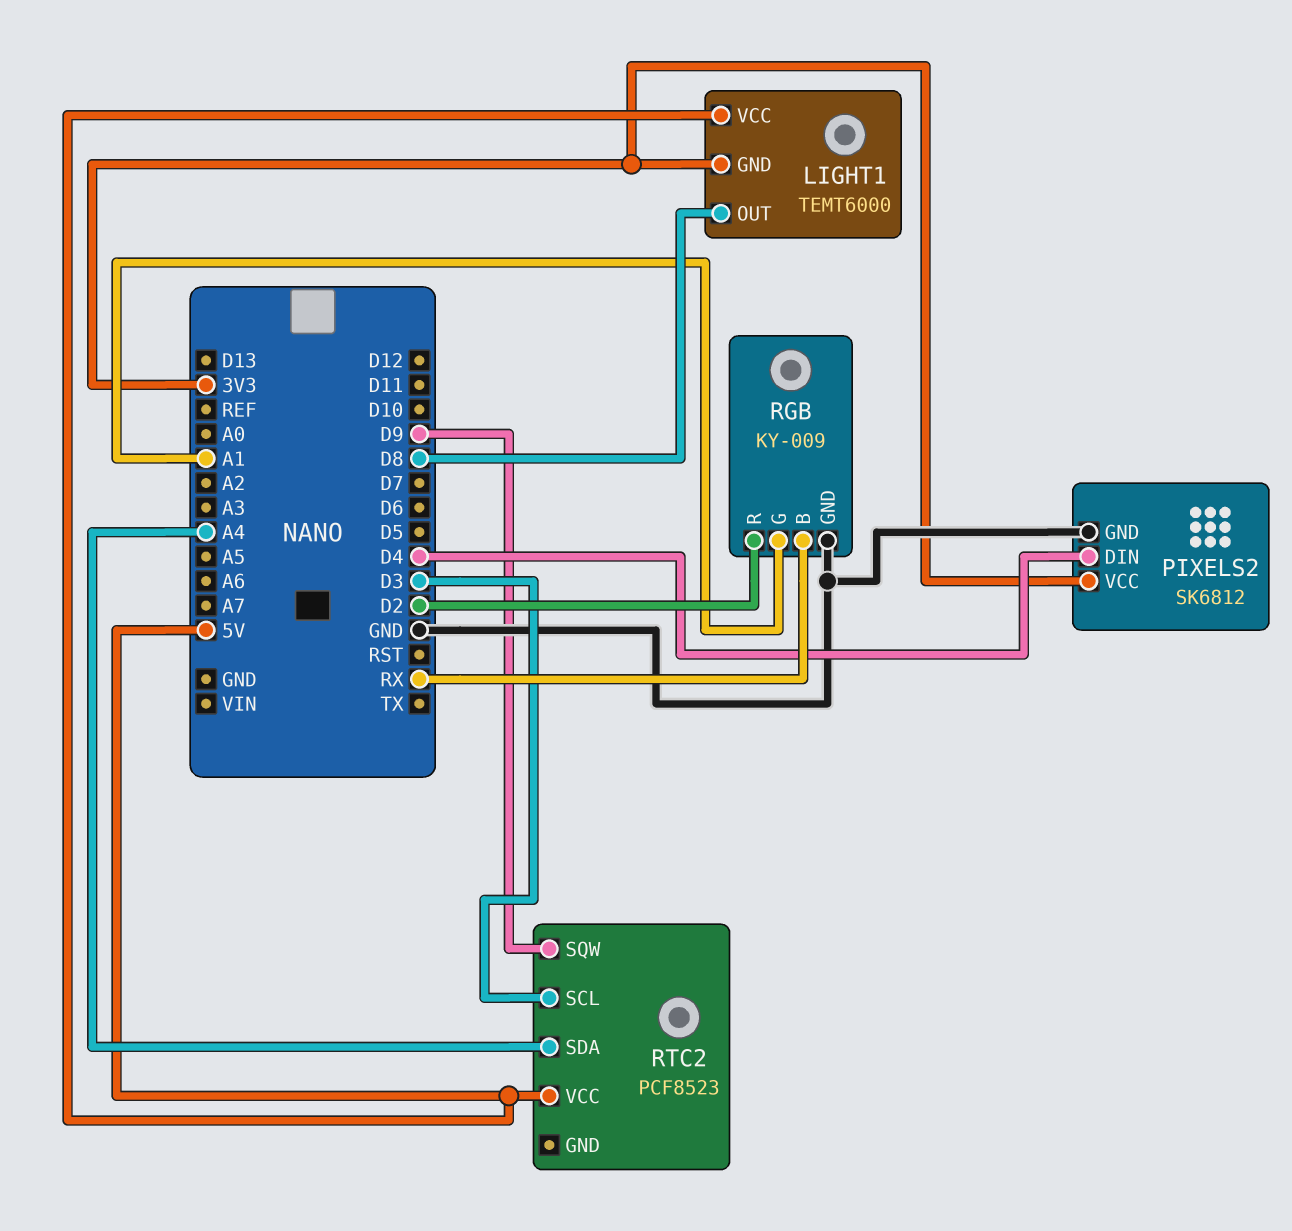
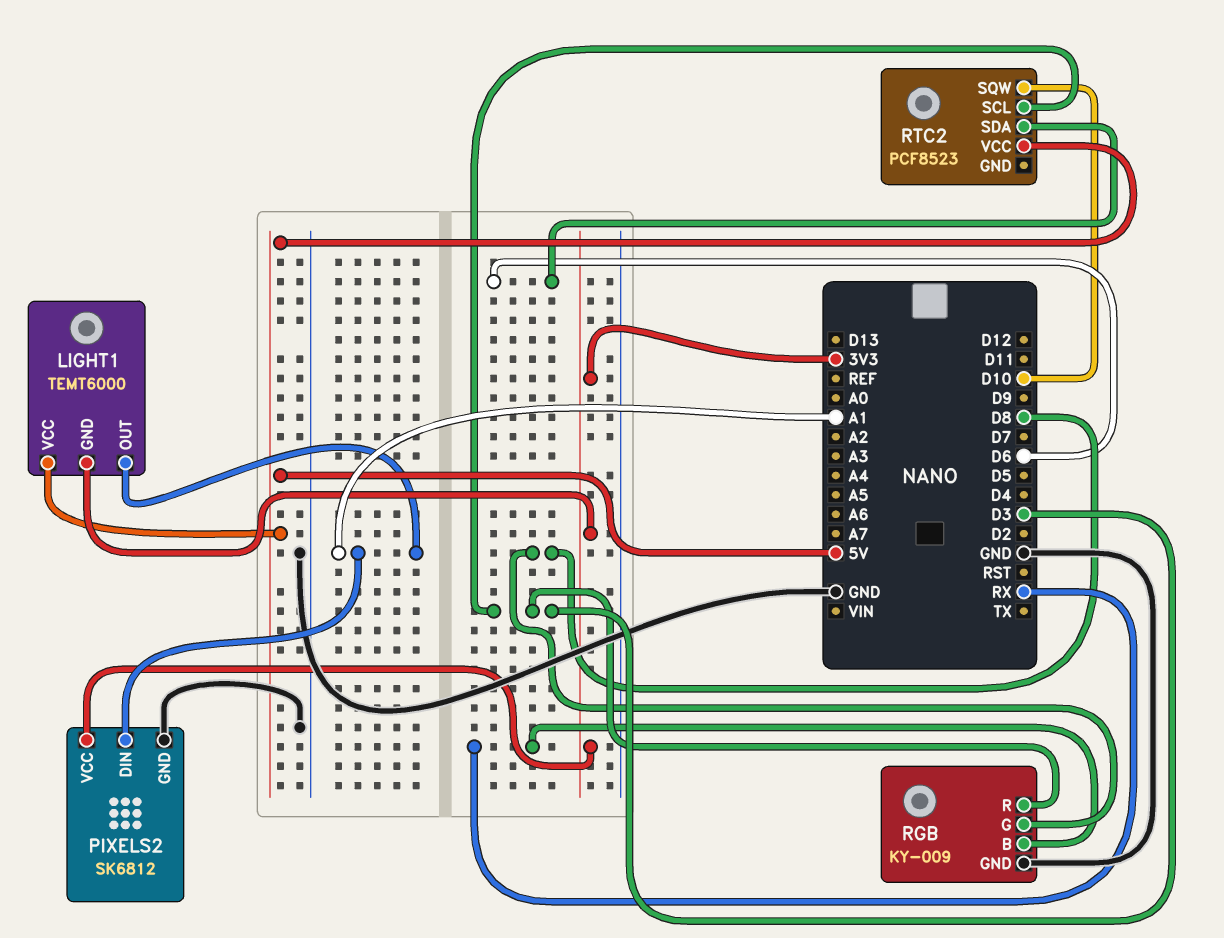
LIGHT1 pin OUT: D8 -> A1
PIXELS2 pin DIN: D4 -> A1
RGB pin G: A1 -> D8
RGB pin R: D2 -> D3
RTC2 pin SDA: A4 -> D6
RTC2 pin SQW: D9 -> D10

